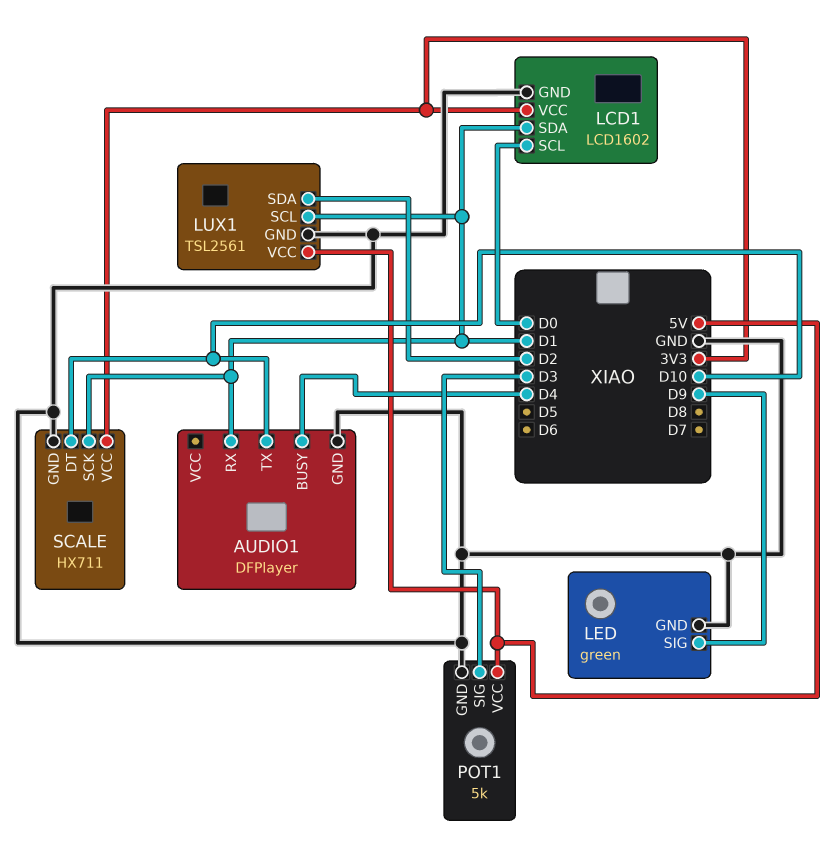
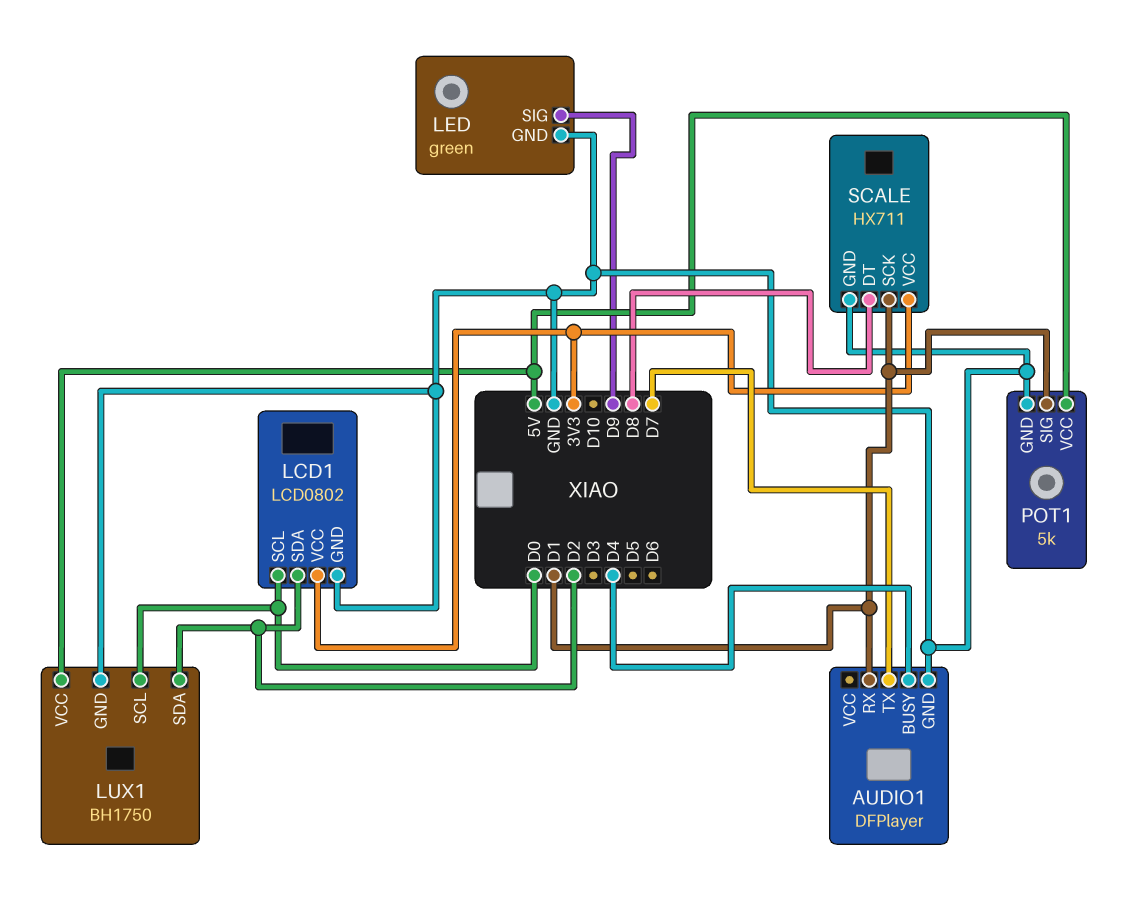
AUDIO1 pin TX: D10 -> D7
LCD1: LCD1602 -> LCD0802
LCD1 pin SDA: D1 -> D2
LUX1: TSL2561 -> BH1750
LUX1 pin SCL: D1 -> D0
POT1 pin SIG: D3 -> D1
SCALE pin DT: D10 -> D8

